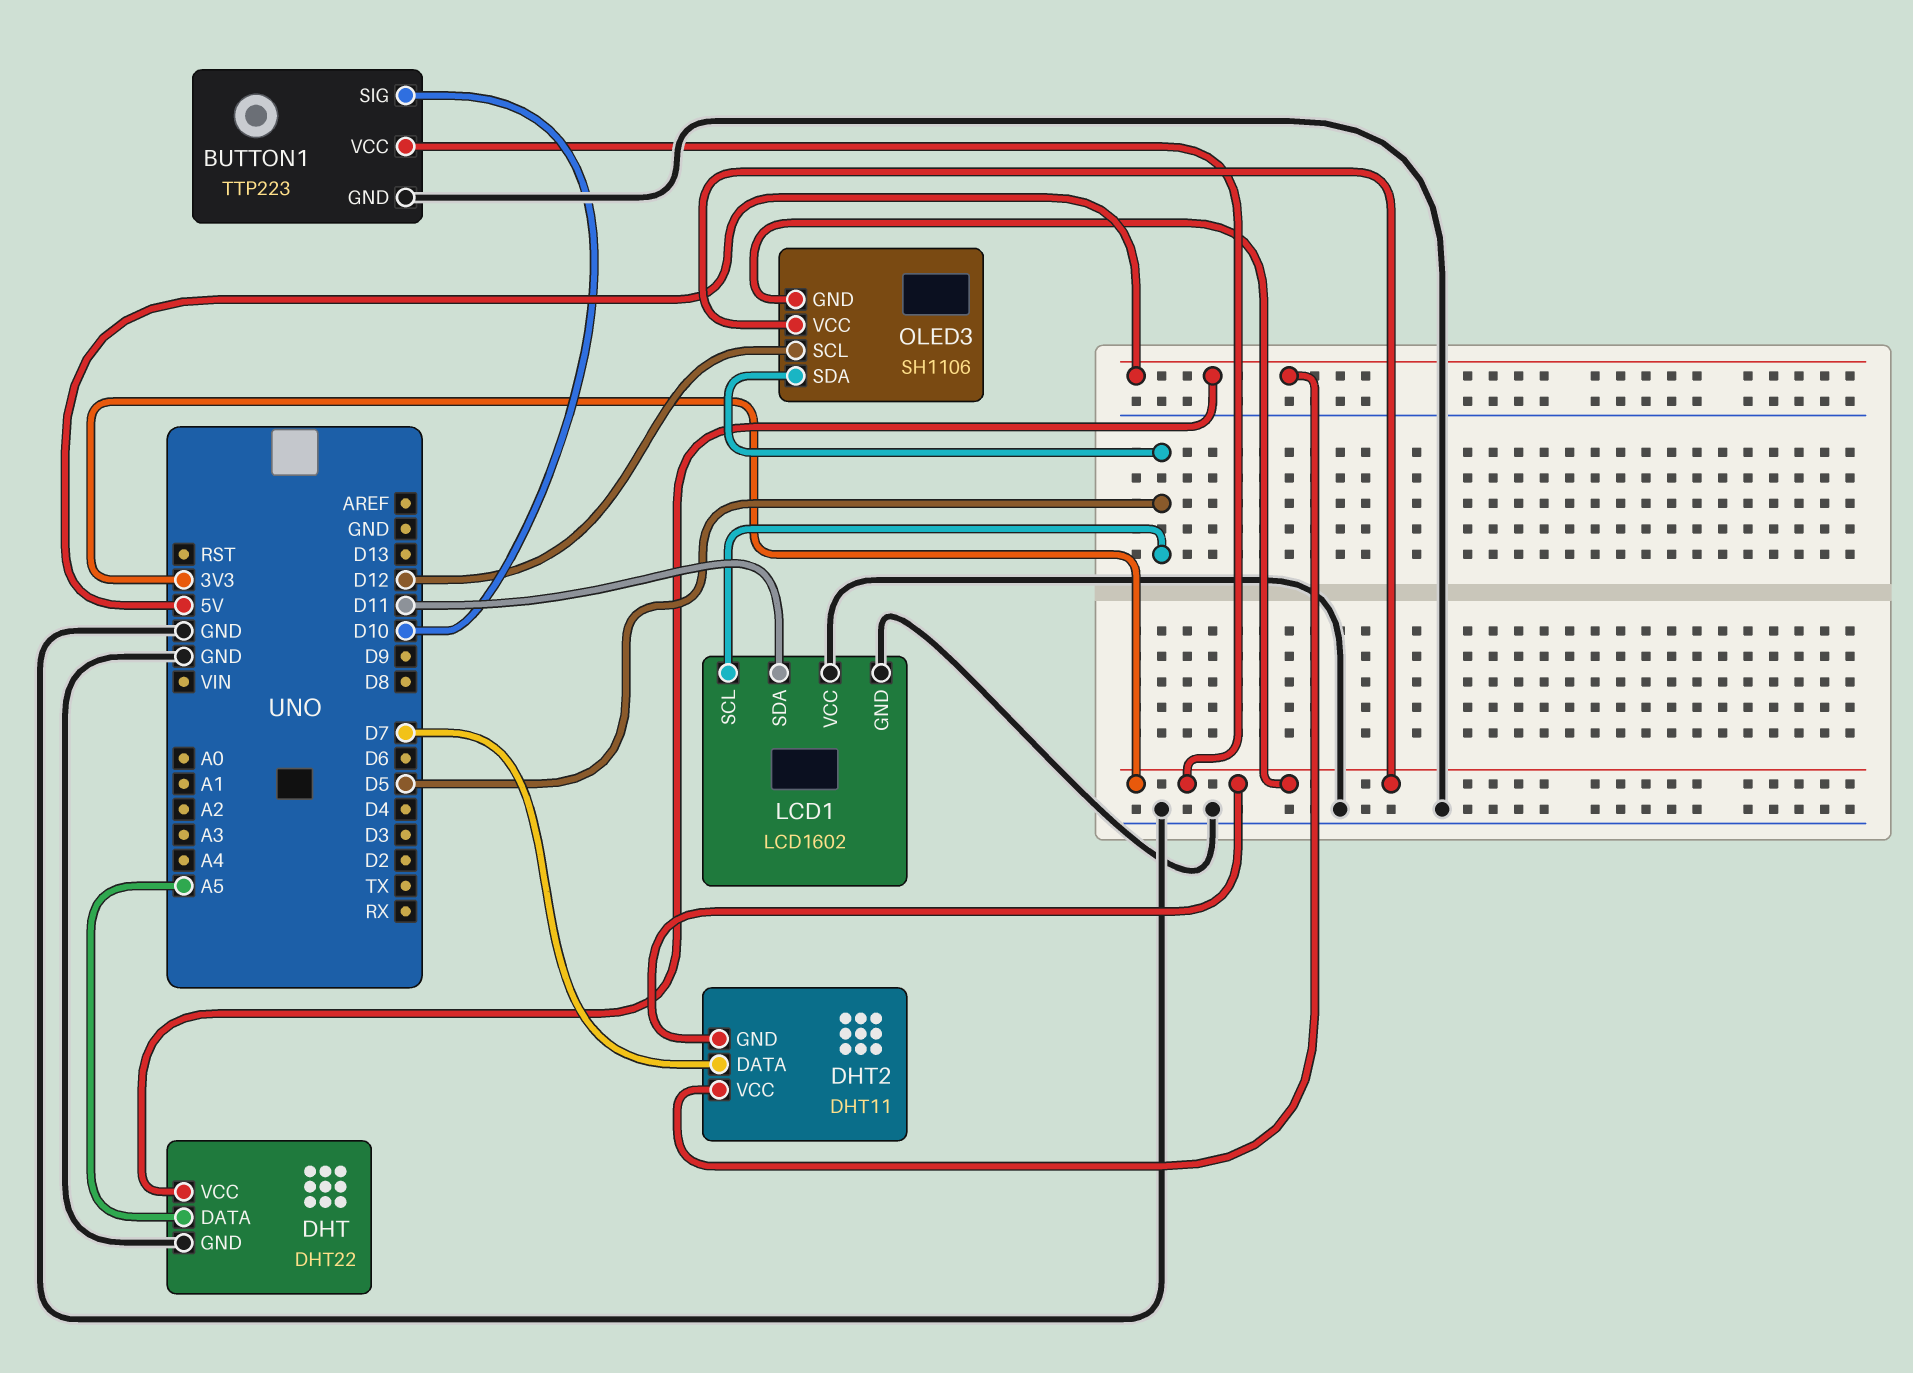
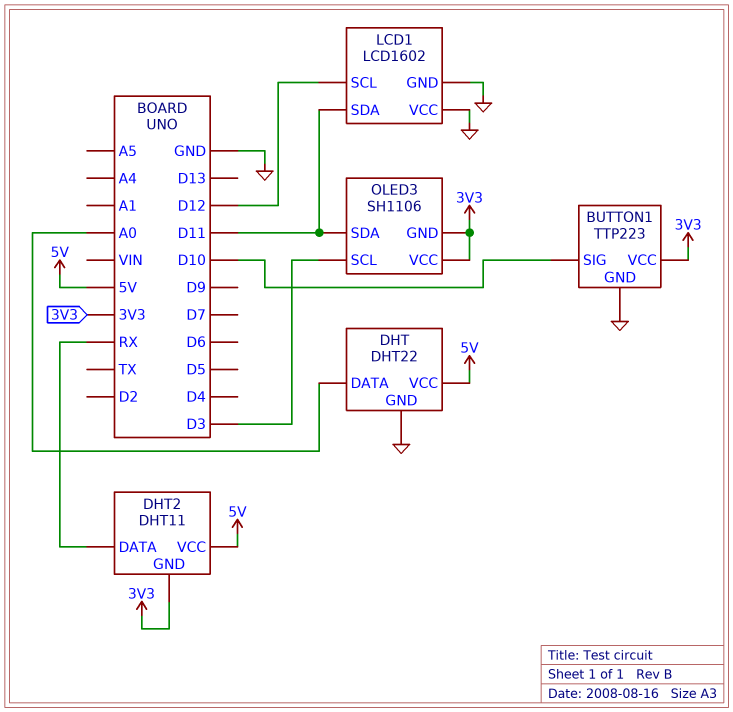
DHT pin DATA: A5 -> A0
DHT2 pin DATA: D7 -> RX
LCD1 pin SCL: D5 -> D12
OLED3 pin SCL: D12 -> D3
OLED3 pin SDA: D5 -> D11

